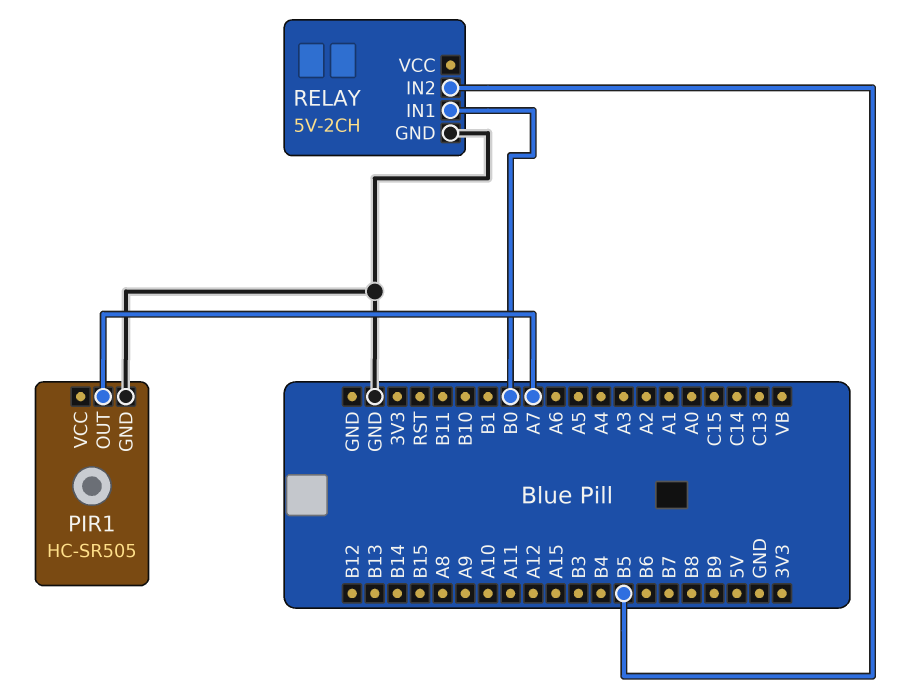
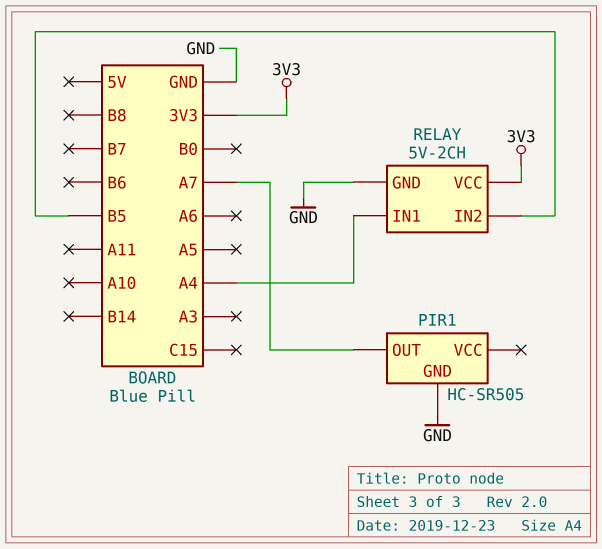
RELAY pin IN1: B0 -> A4
RELAY pin VCC: none -> 3V3

